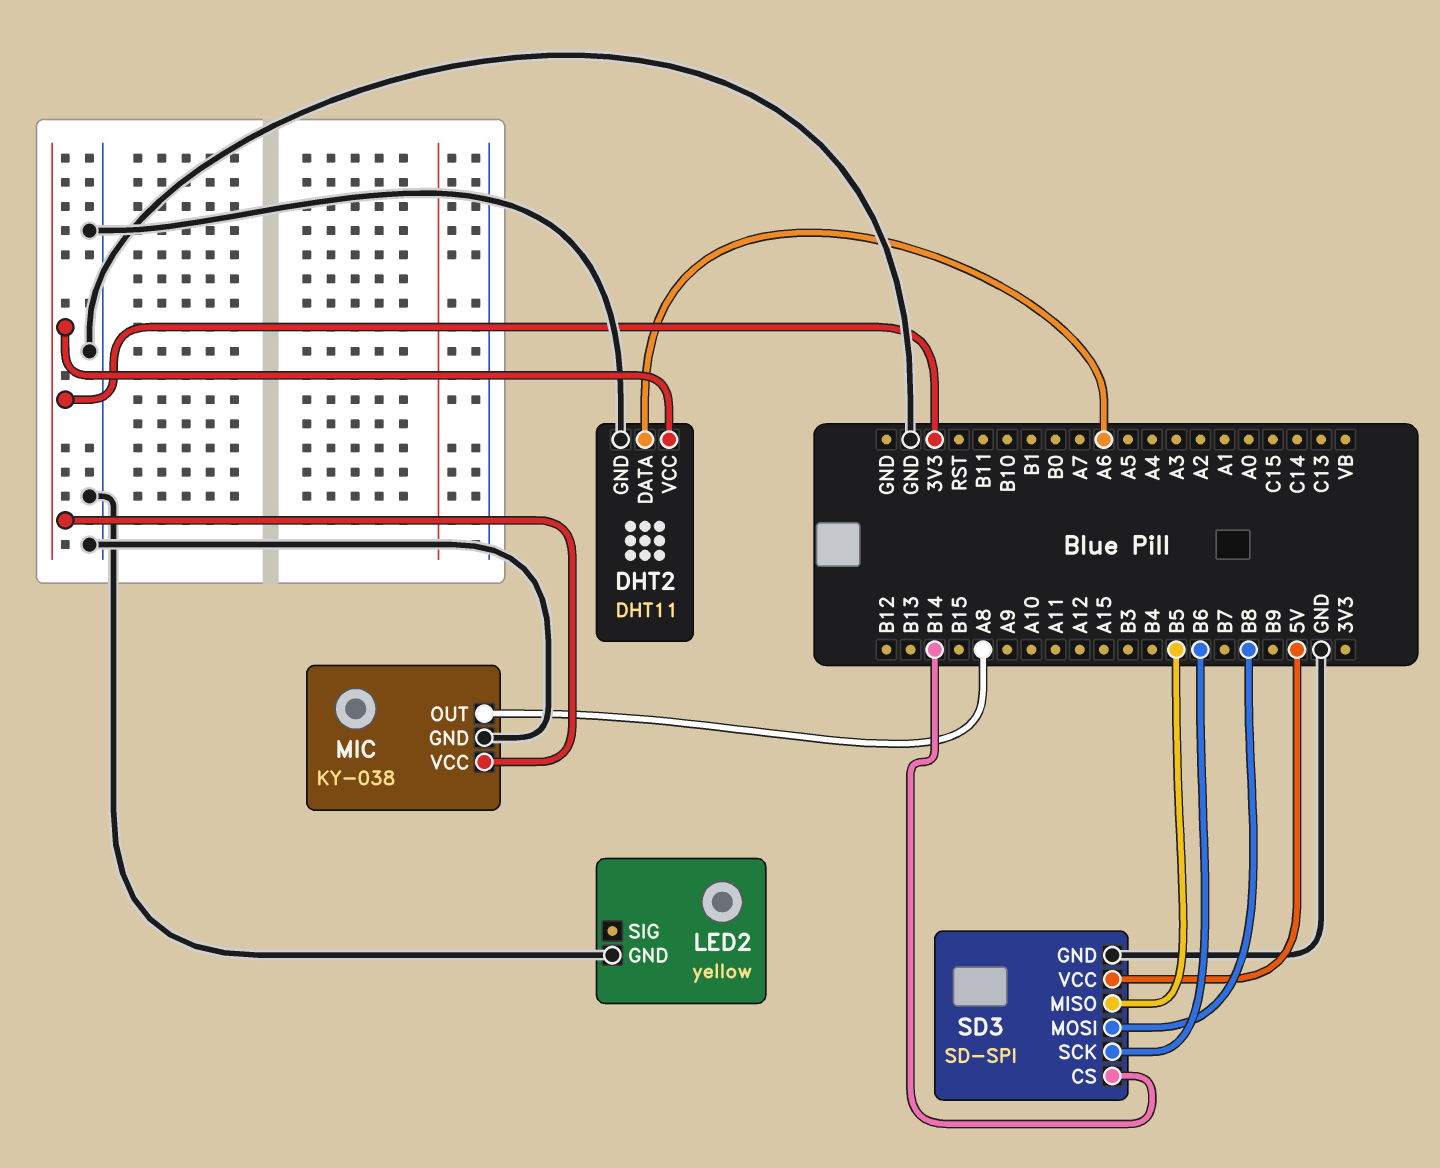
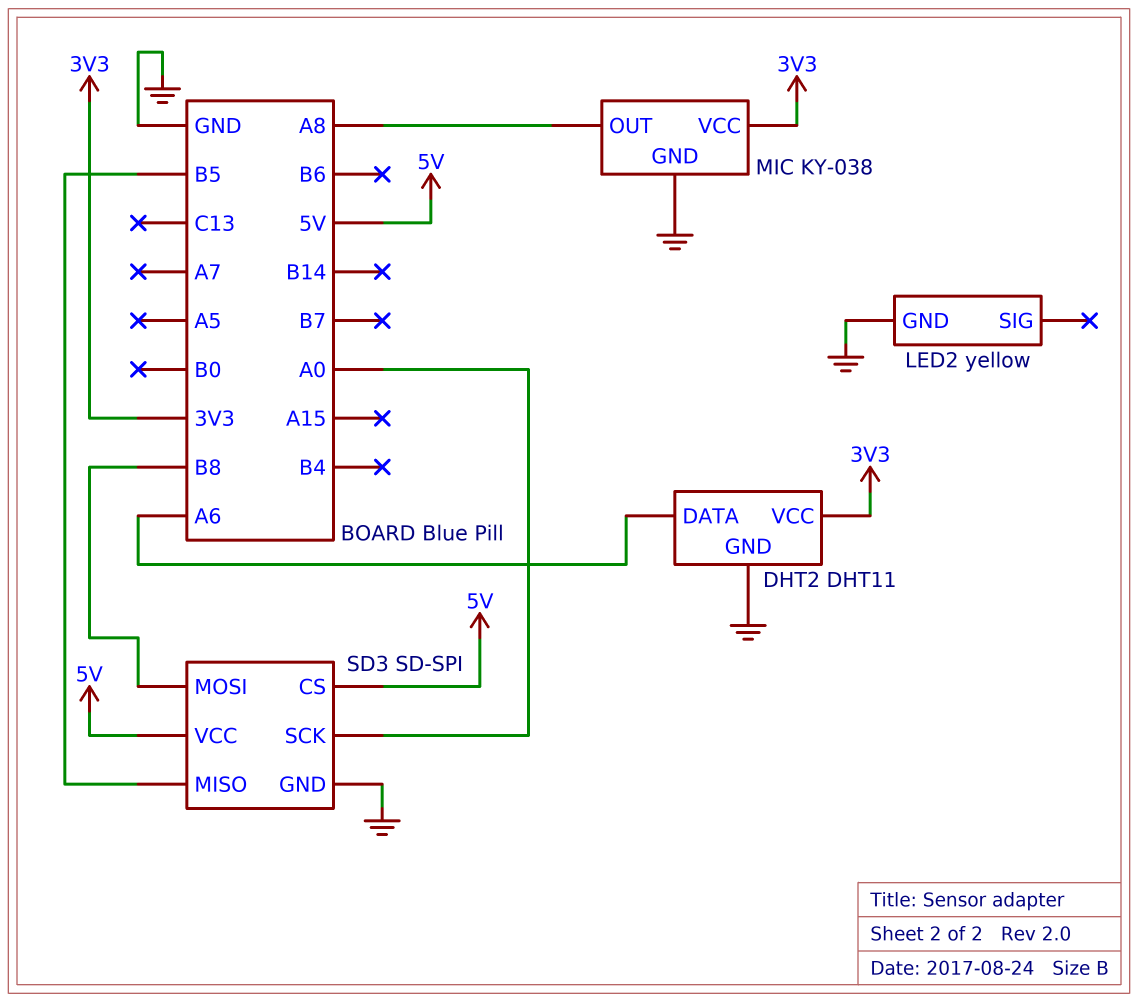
SD3 pin CS: B14 -> 5V
SD3 pin SCK: B6 -> A0

